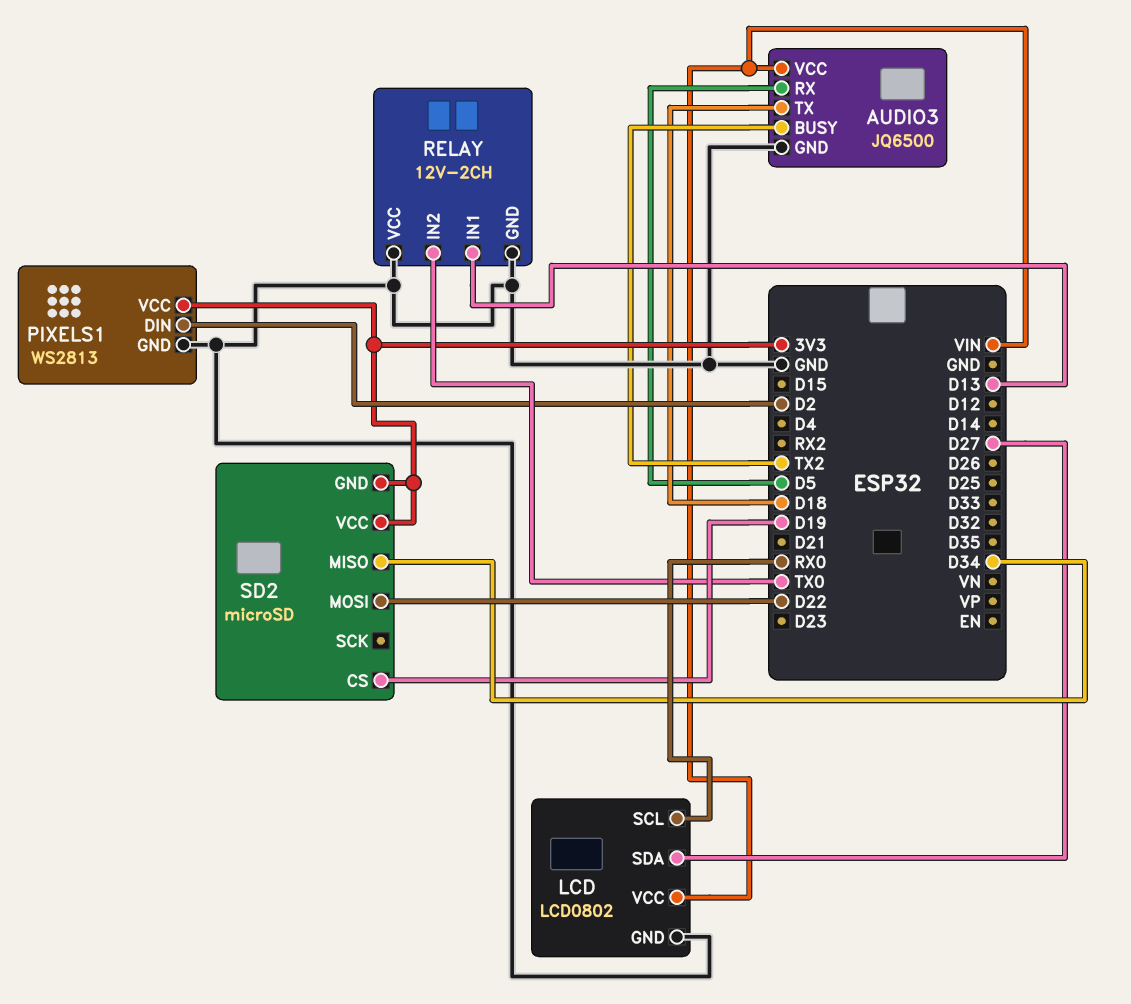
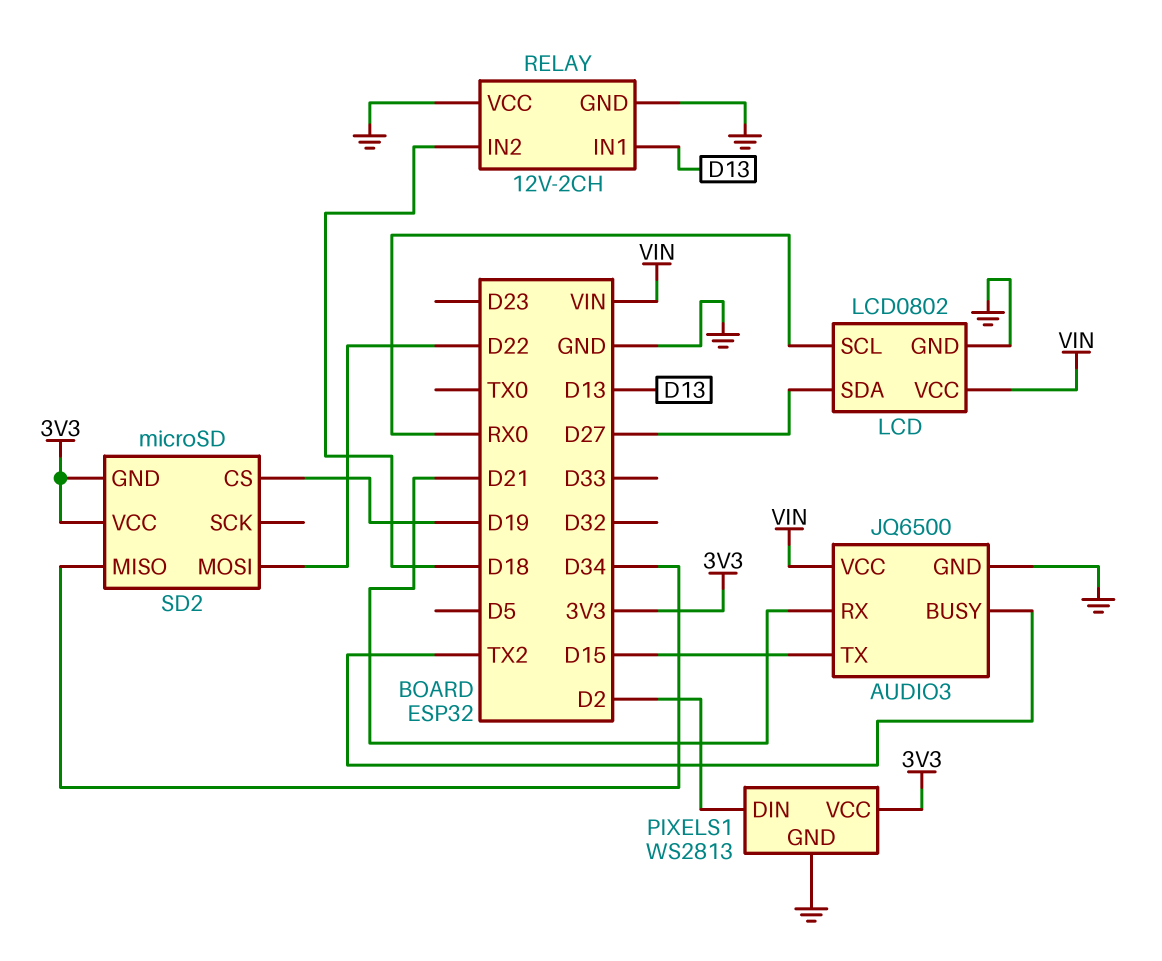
AUDIO3 pin RX: D5 -> D21
AUDIO3 pin TX: D18 -> D15
RELAY pin IN2: TX0 -> D18

